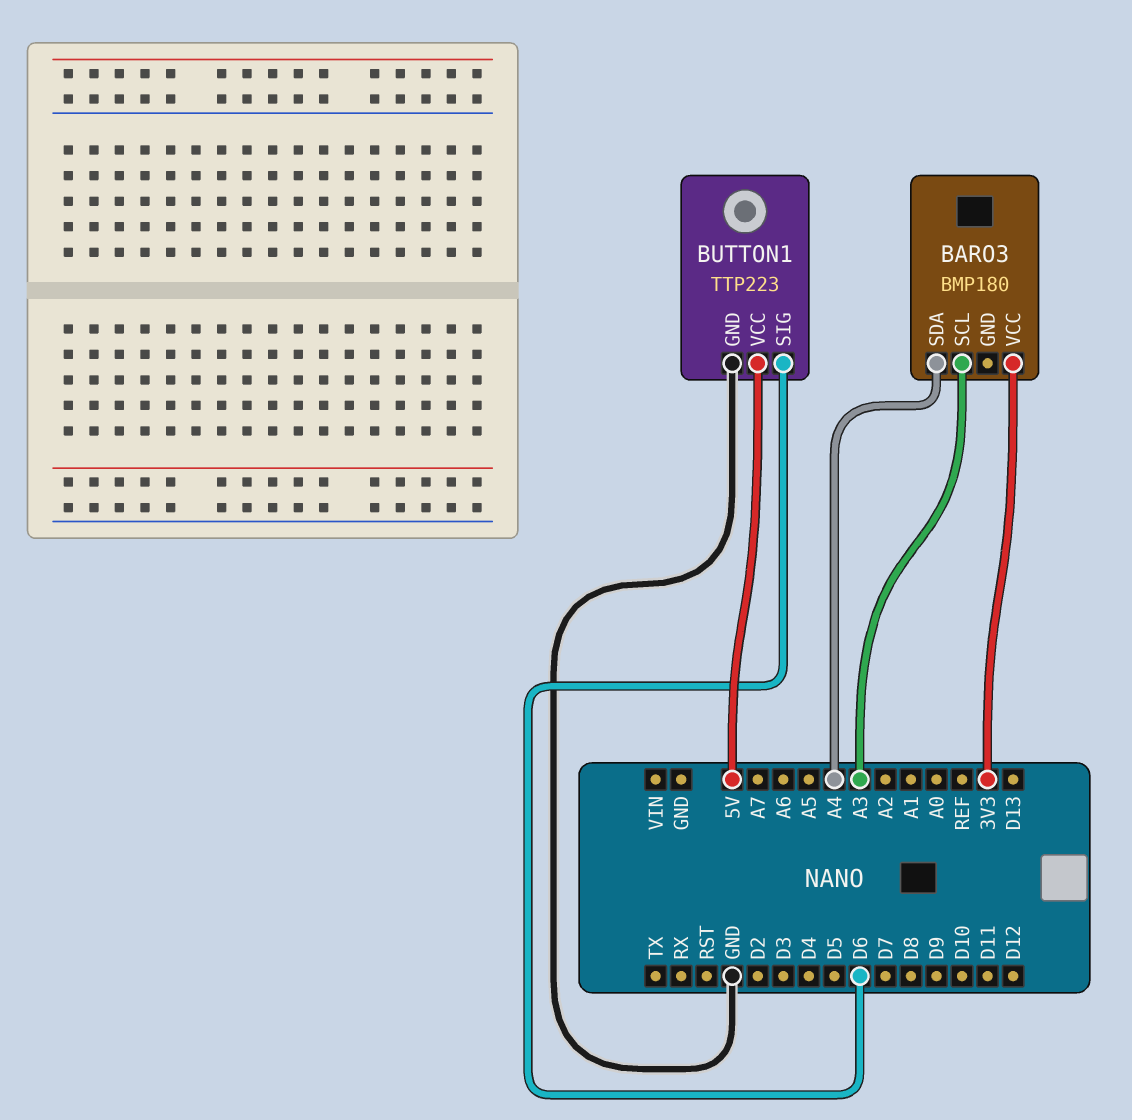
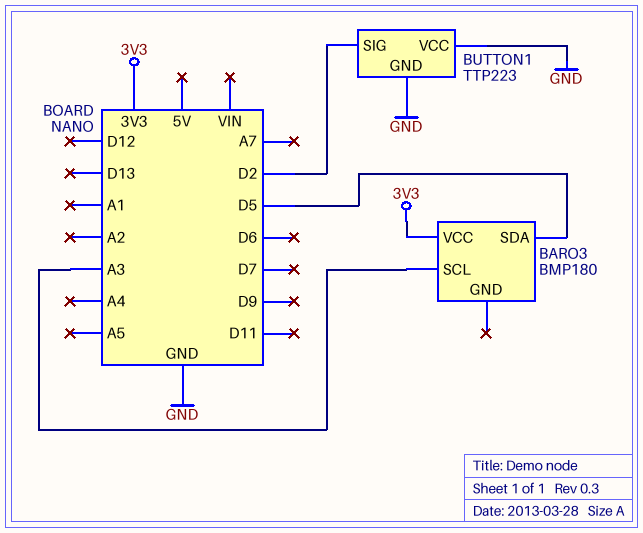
BARO3 pin SDA: A4 -> D5
BUTTON1 pin SIG: D6 -> D2
BUTTON1 pin VCC: 5V -> GND

